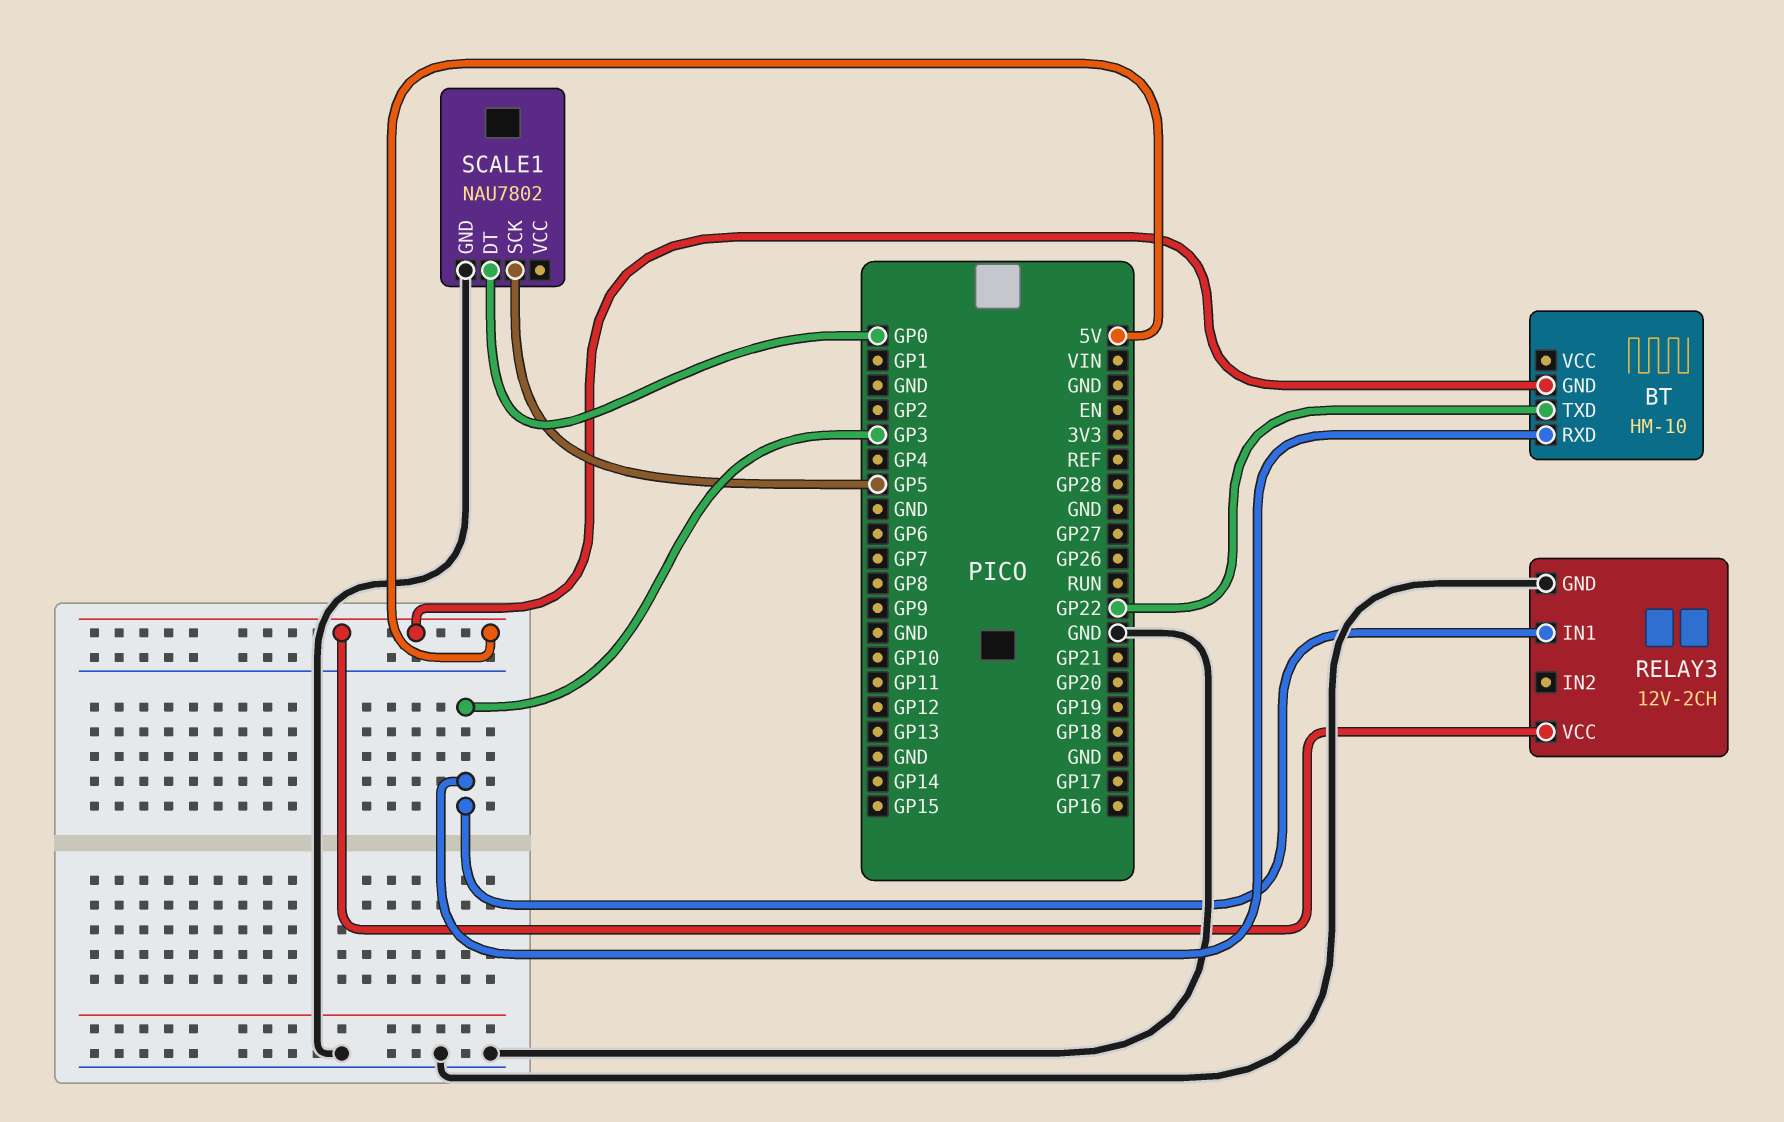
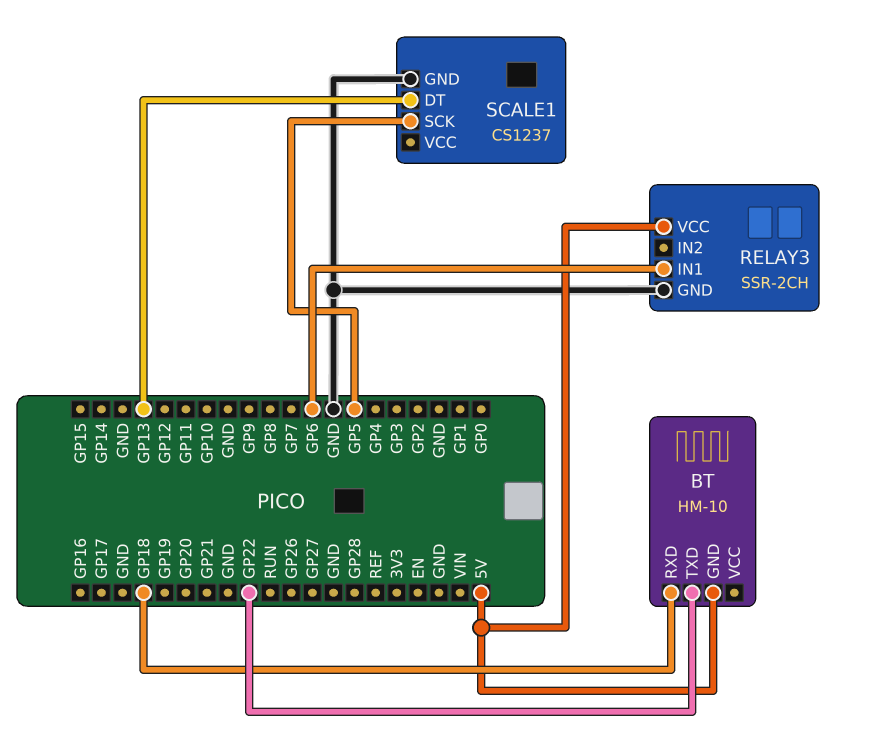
BT pin RXD: GP3 -> GP18
RELAY3: 12V-2CH -> SSR-2CH
RELAY3 pin IN1: GP3 -> GP6
SCALE1: NAU7802 -> CS1237
SCALE1 pin DT: GP0 -> GP13

